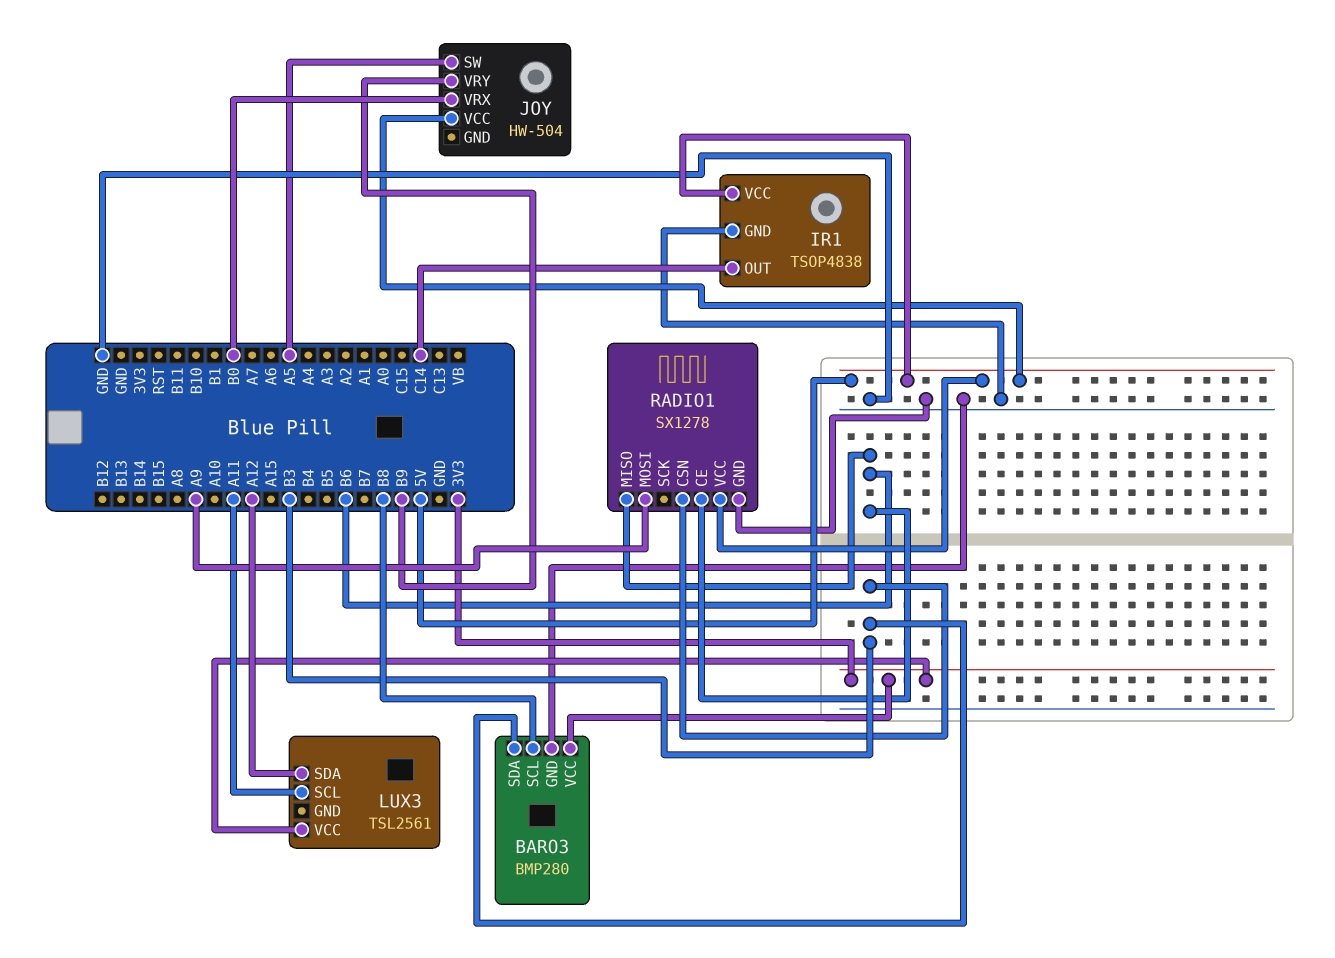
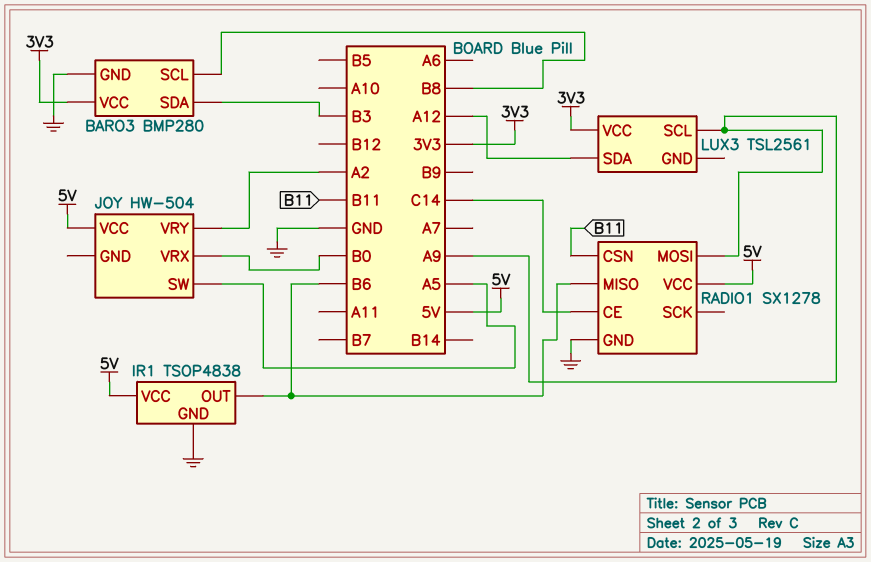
IR1 pin OUT: C14 -> B6
JOY pin VRY: B9 -> A2
LUX3 pin SCL: A11 -> A9
RADIO1 pin CE: B6 -> C14
RADIO1 pin CSN: B3 -> B11

